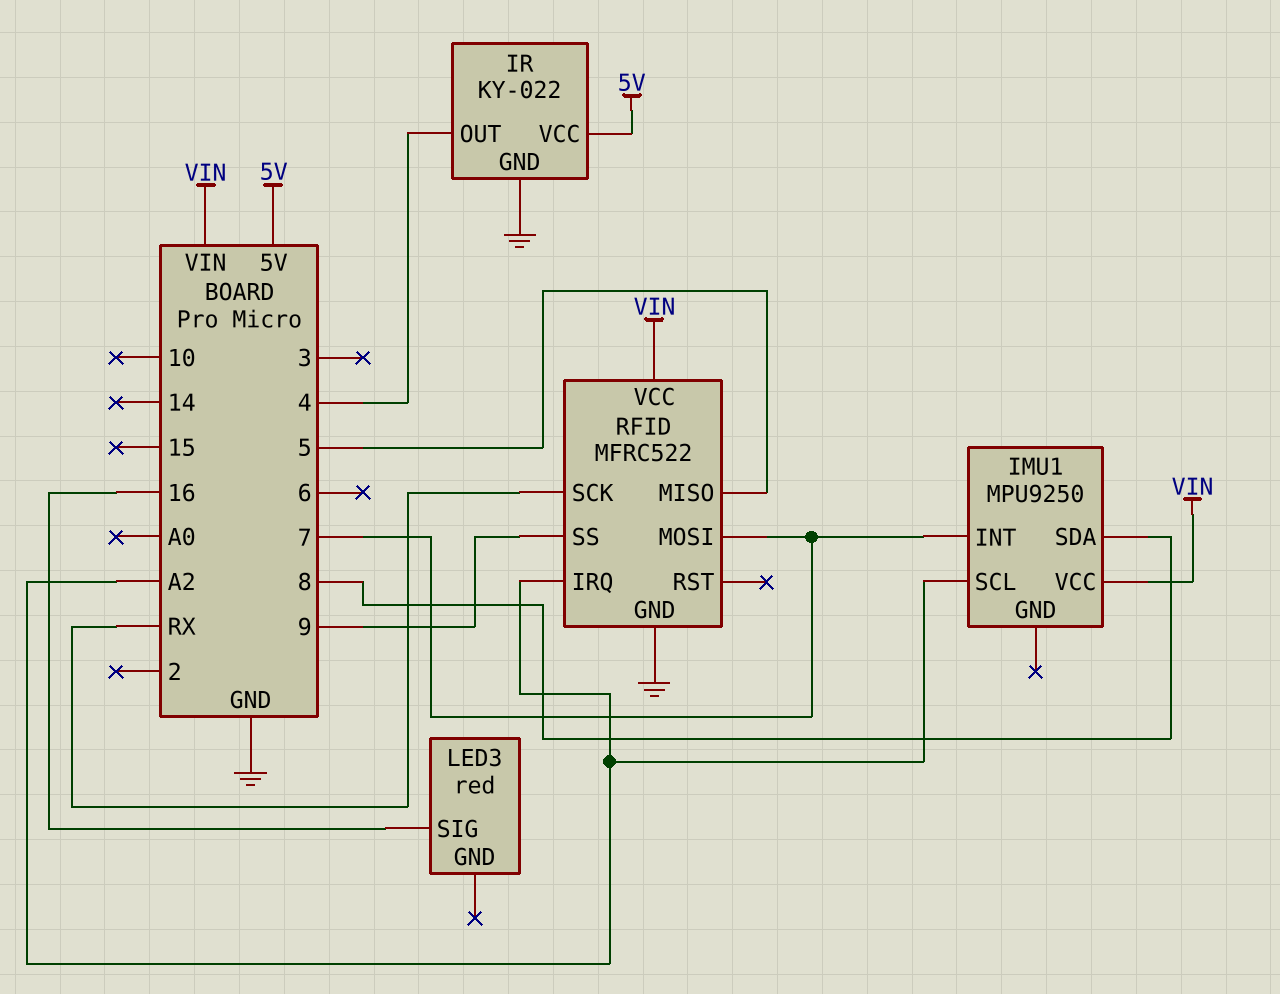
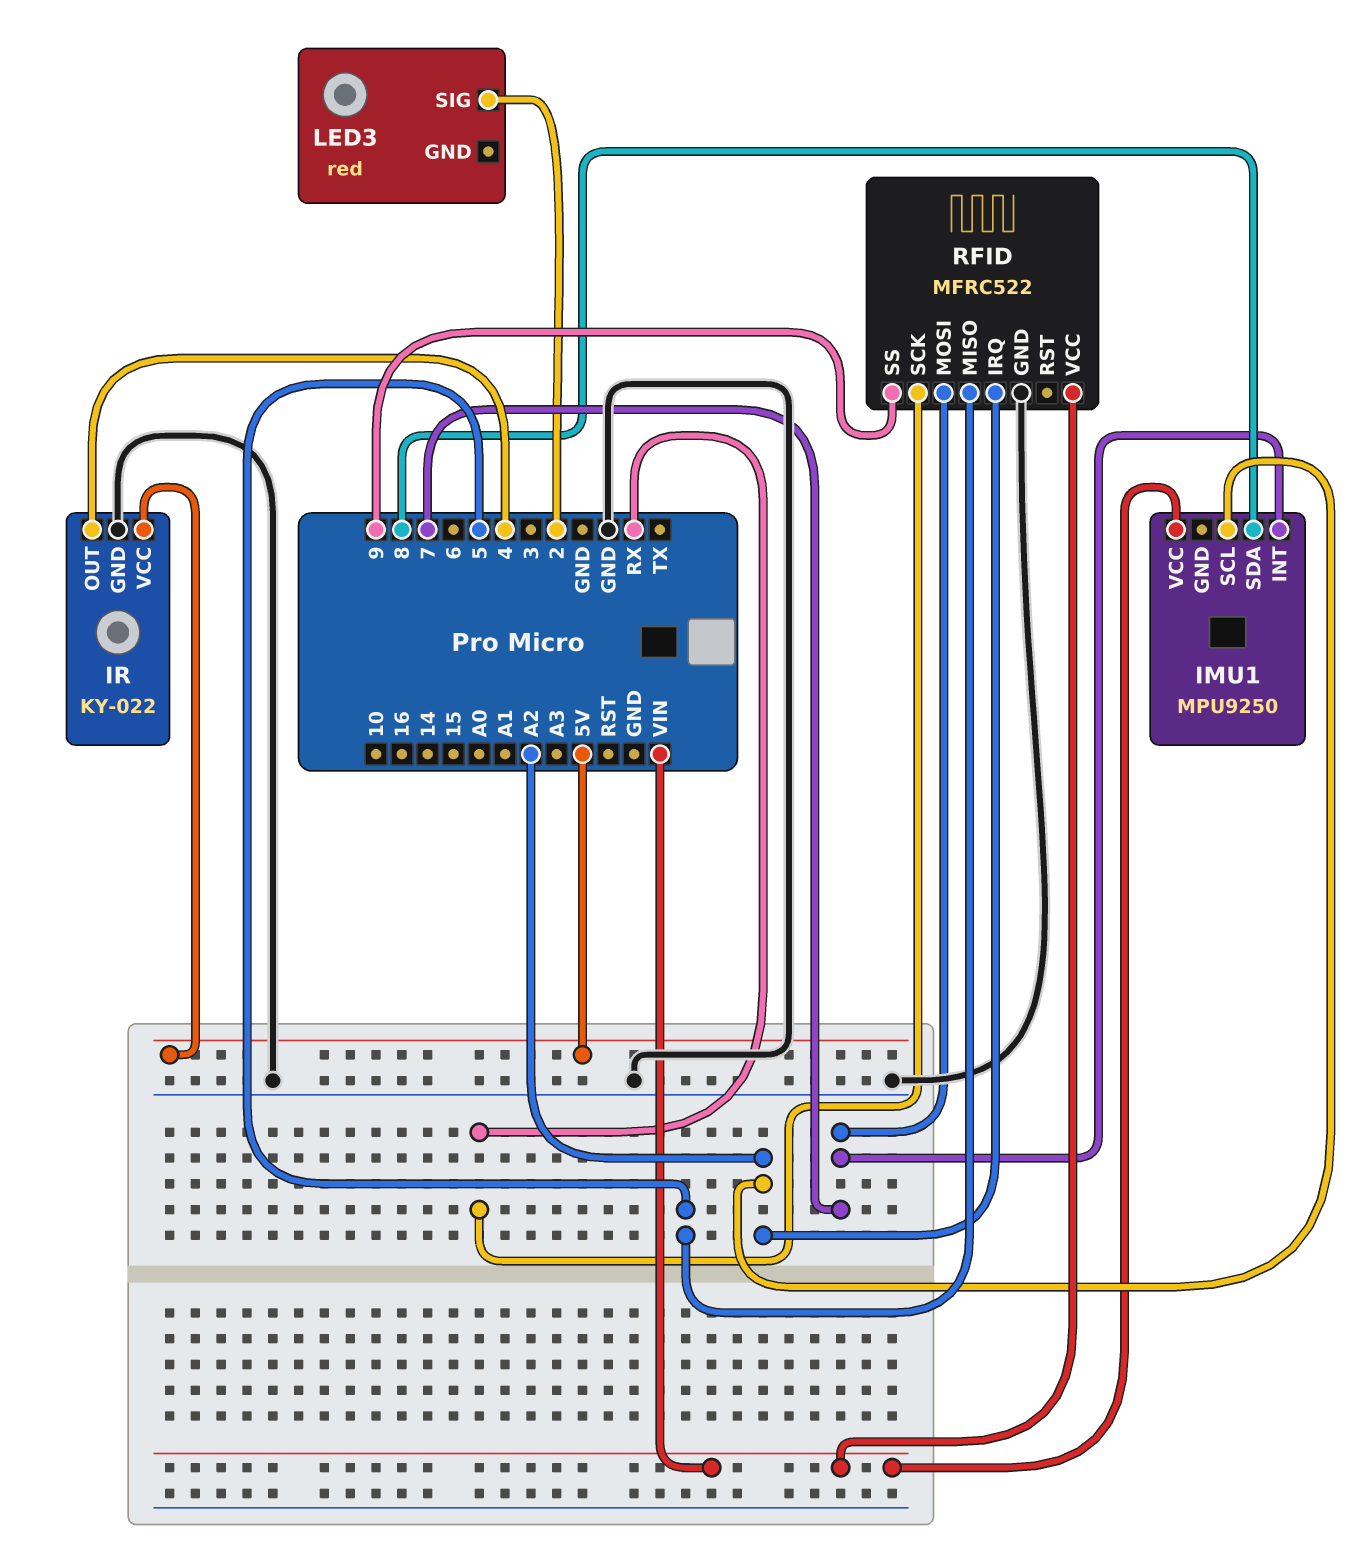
LED3 pin SIG: 16 -> 2

